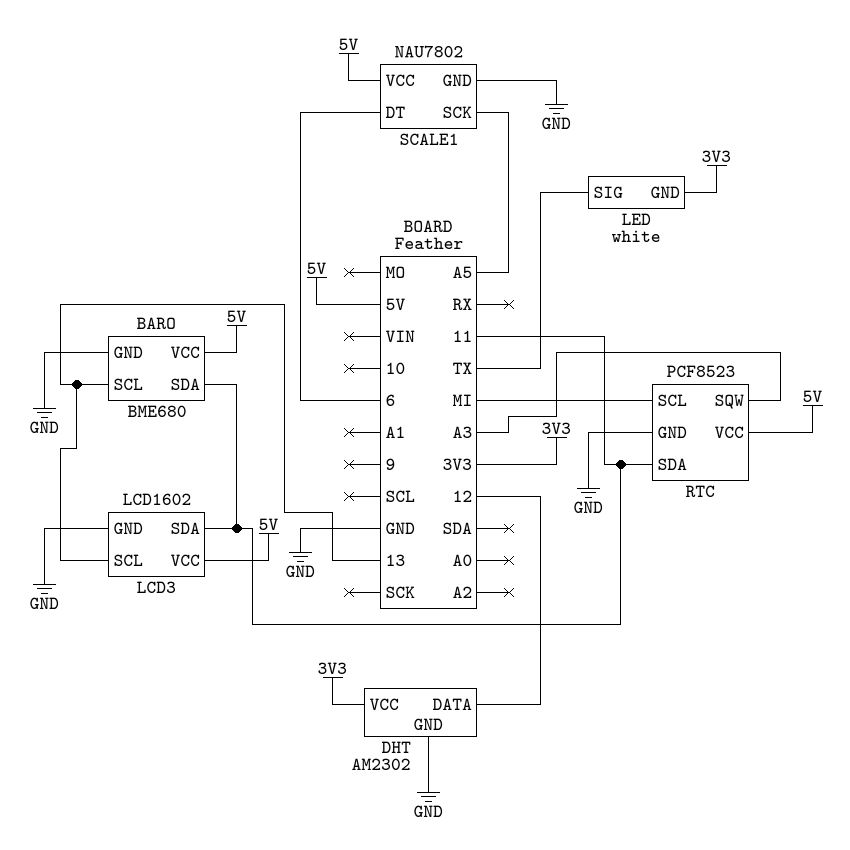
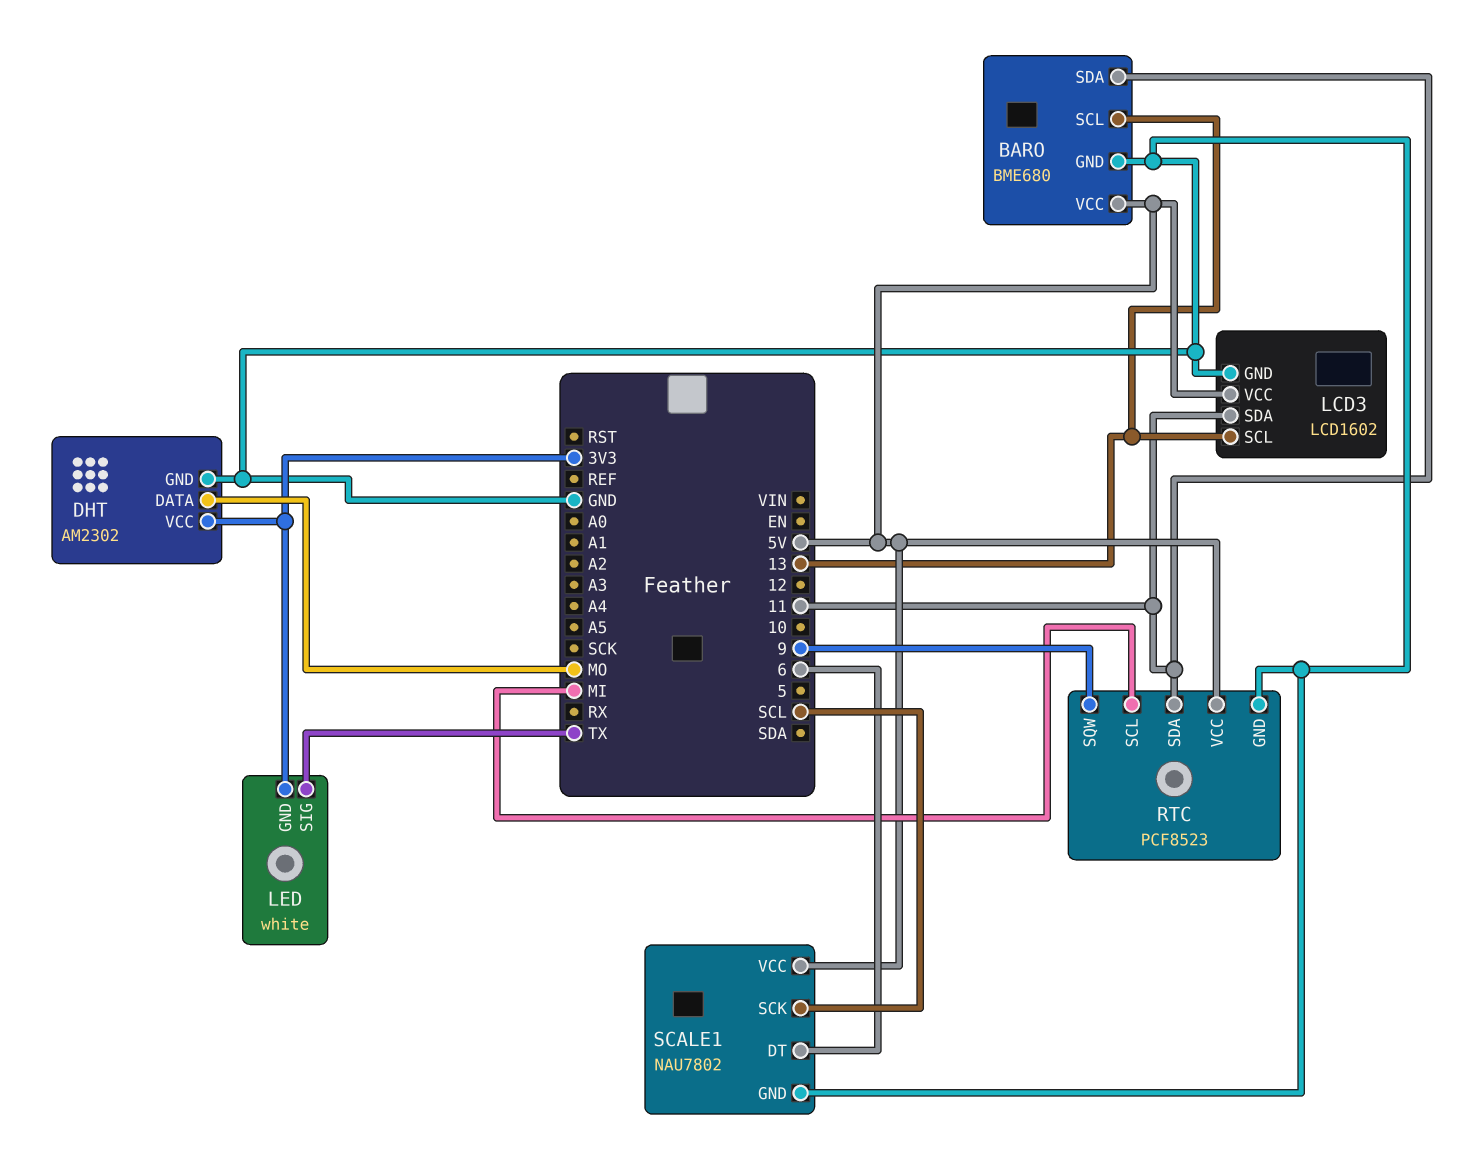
DHT pin DATA: 12 -> MO
RTC pin SQW: A3 -> 9
SCALE1 pin SCK: A5 -> SCL

